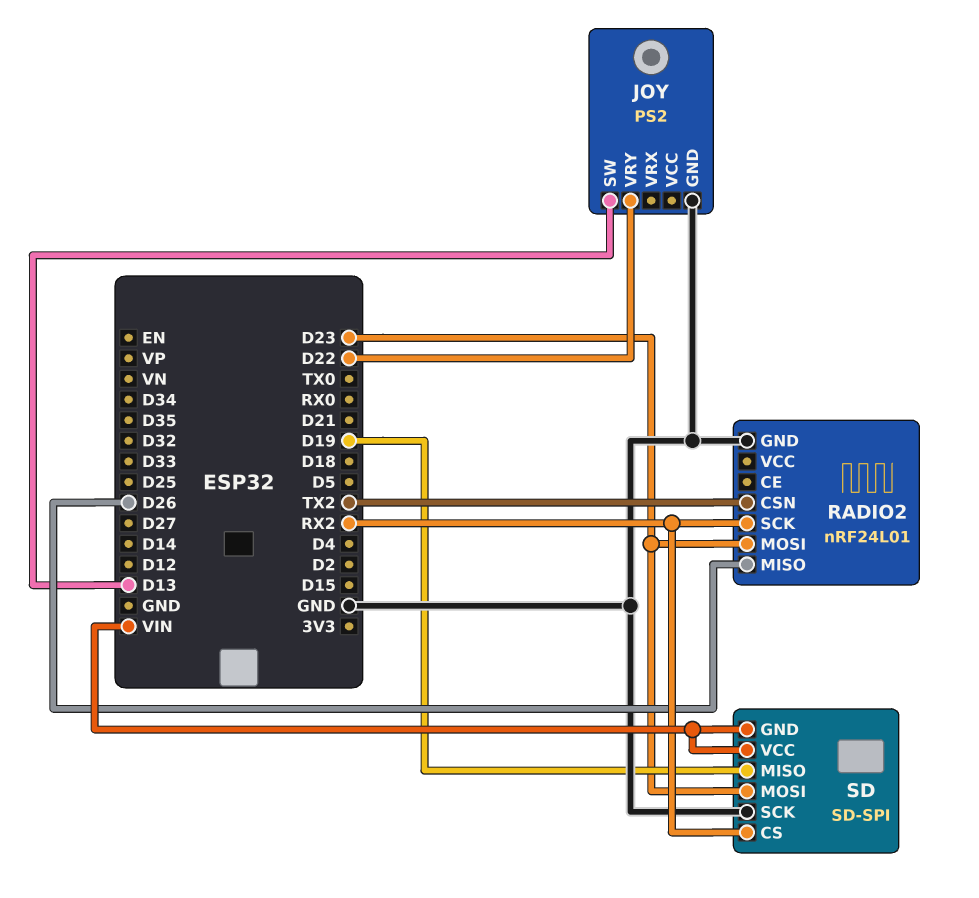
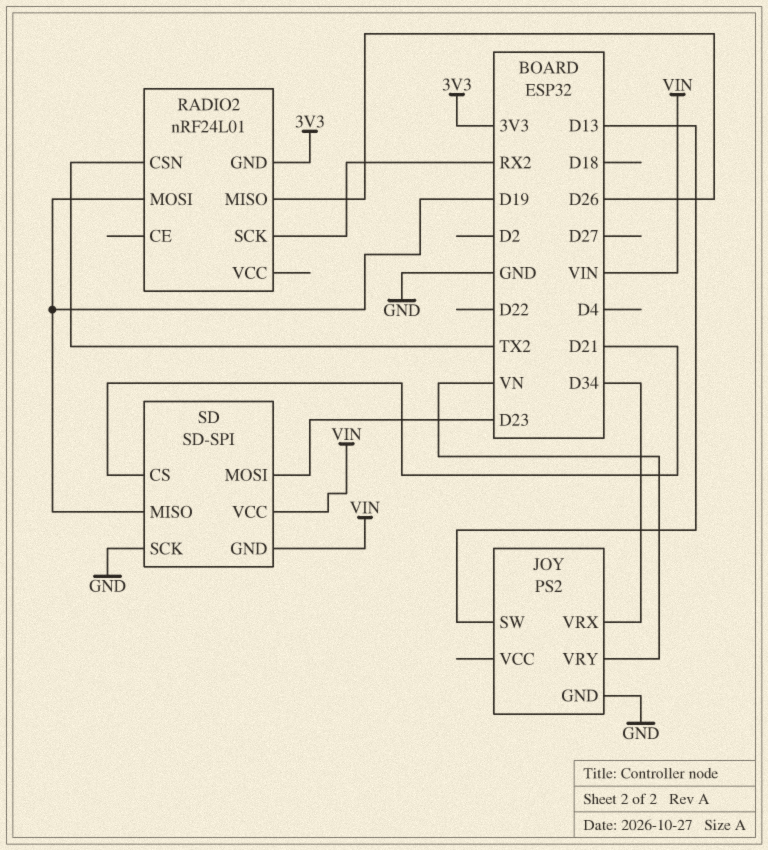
JOY pin VRX: none -> D34
JOY pin VRY: D22 -> VN
RADIO2 pin GND: GND -> 3V3
RADIO2 pin MOSI: D23 -> D19
SD pin CS: RX2 -> D21

